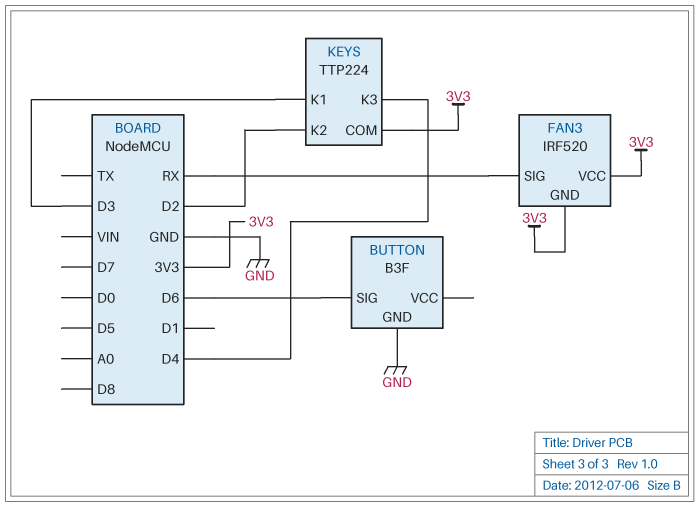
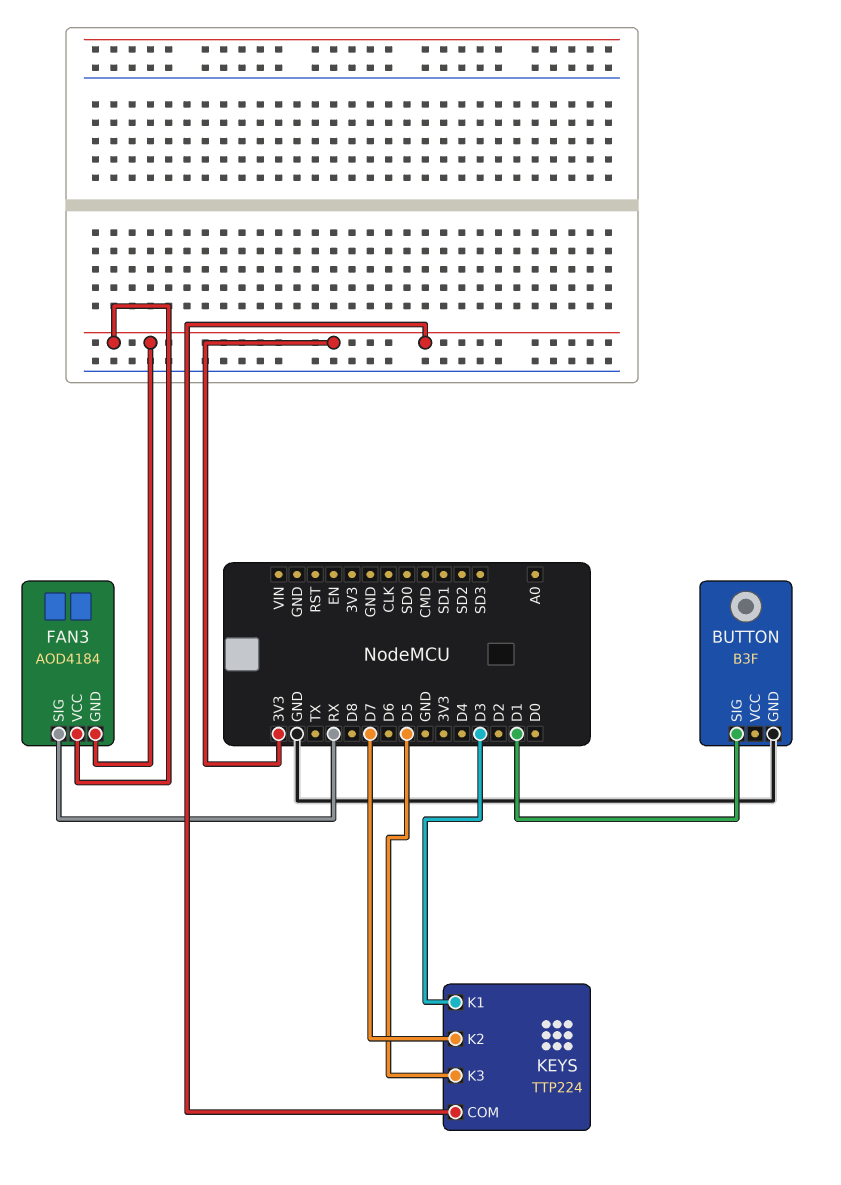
BUTTON pin SIG: D6 -> D1
FAN3: IRF520 -> AOD4184
KEYS pin K2: D2 -> D7
KEYS pin K3: D4 -> D5

